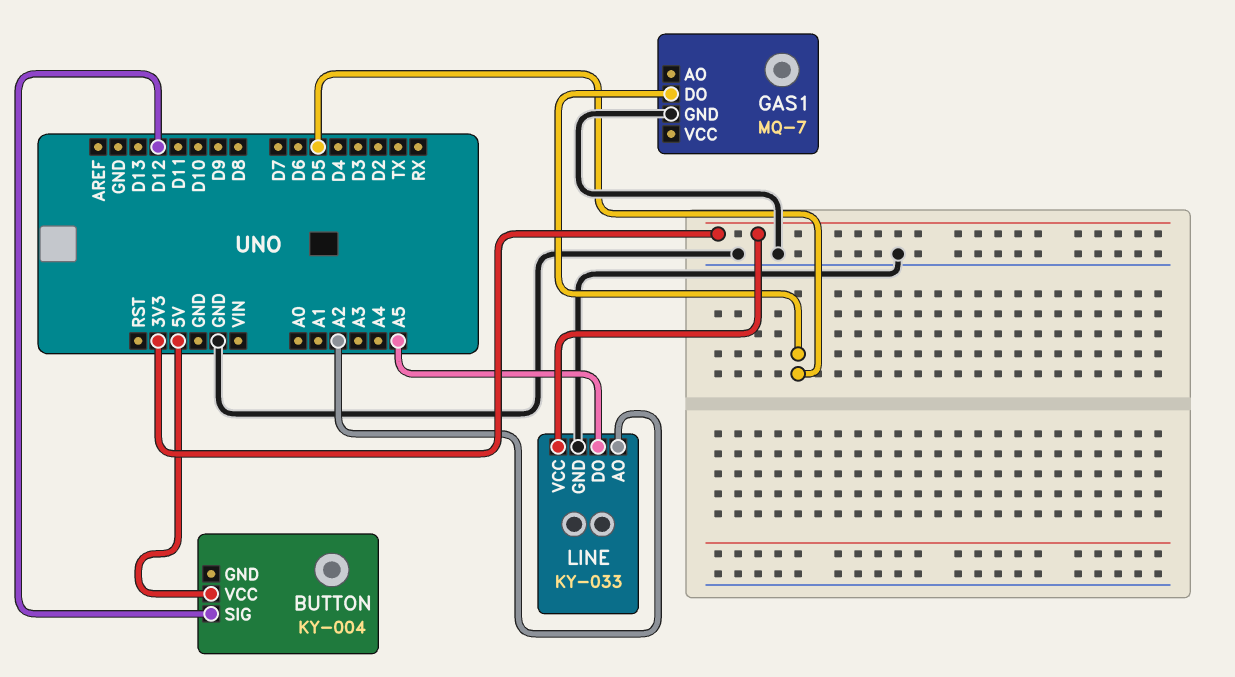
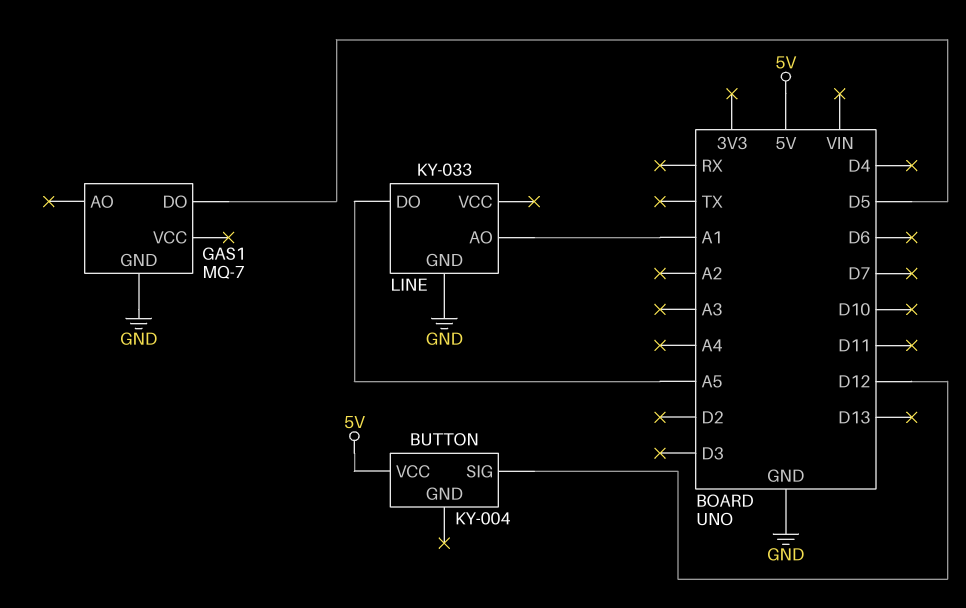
LINE pin AO: A2 -> A1
LINE pin VCC: 3V3 -> none

